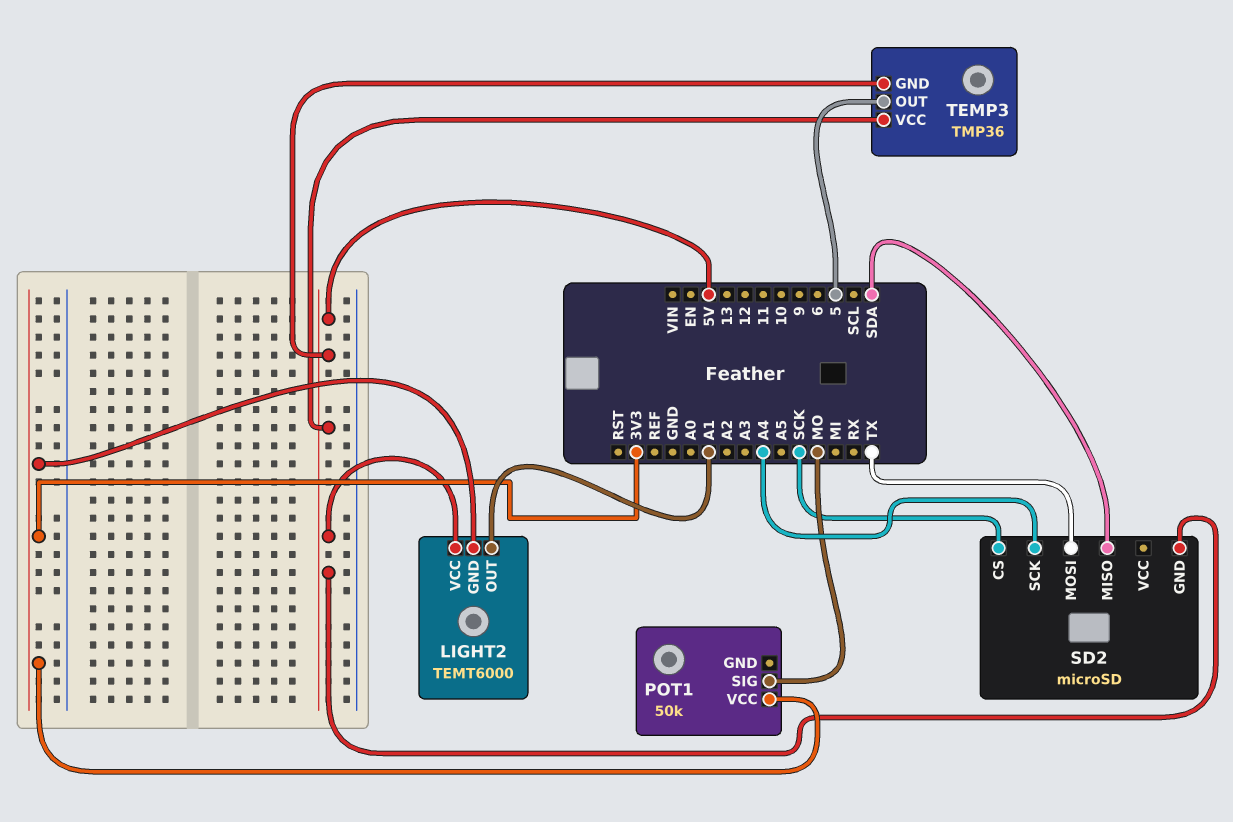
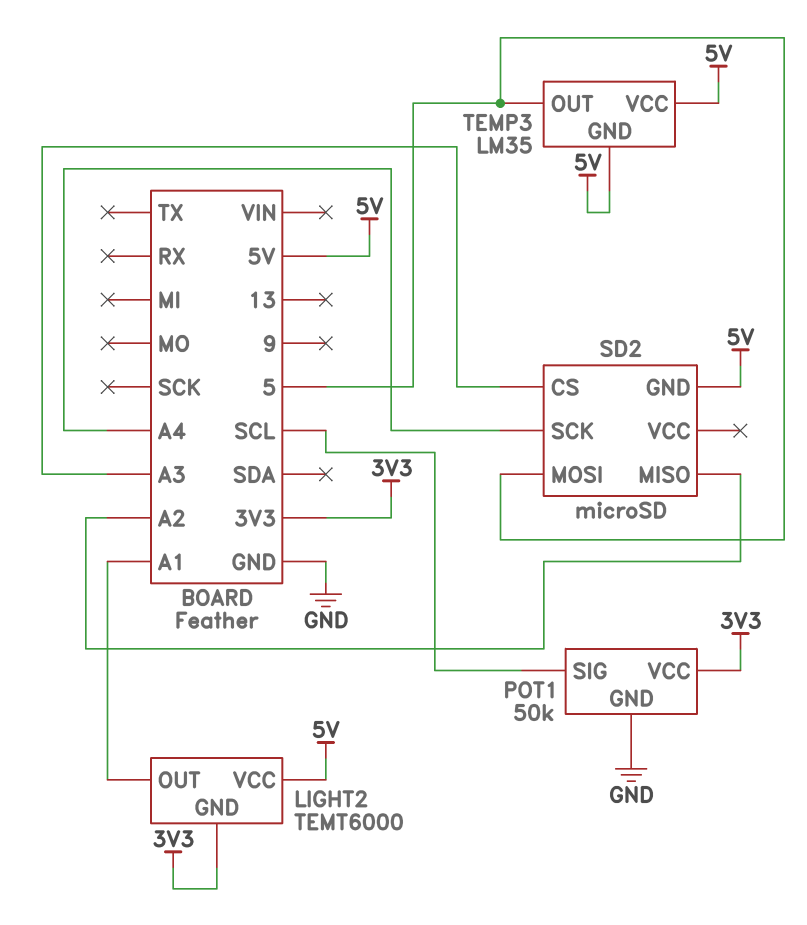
POT1 pin GND: none -> GND
POT1 pin SIG: MO -> SCL
SD2 pin CS: SCK -> A3
SD2 pin MISO: SDA -> A2
SD2 pin MOSI: TX -> 5
TEMP3: TMP36 -> LM35

